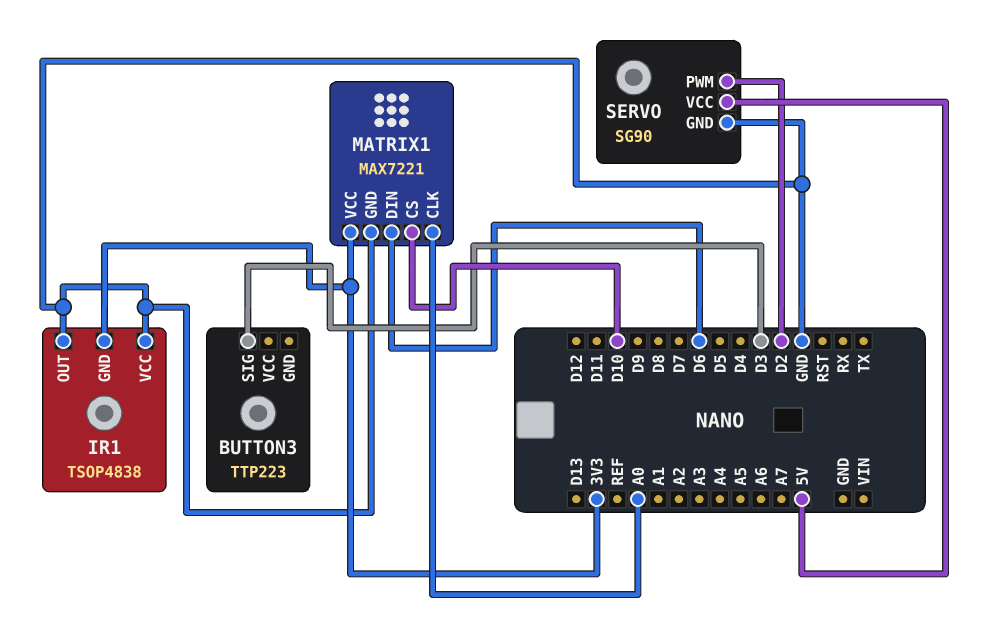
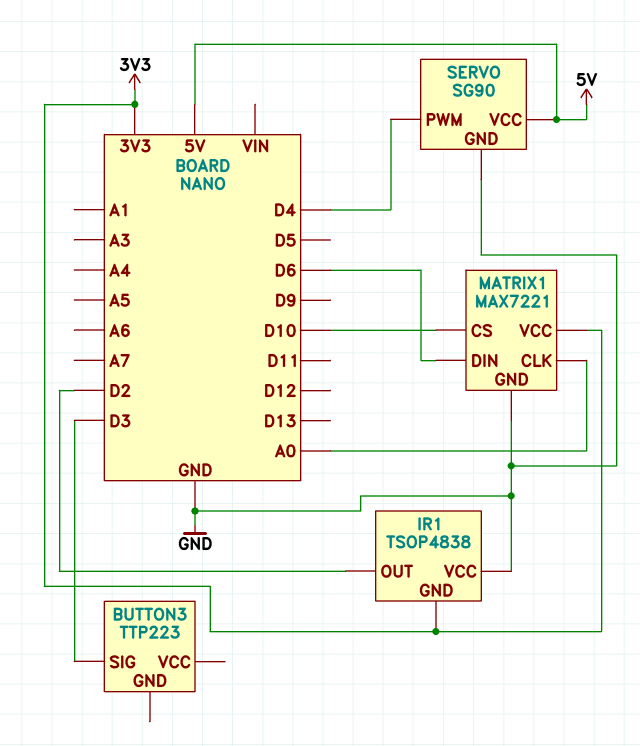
IR1 pin OUT: GND -> D2
SERVO pin PWM: D2 -> D4

